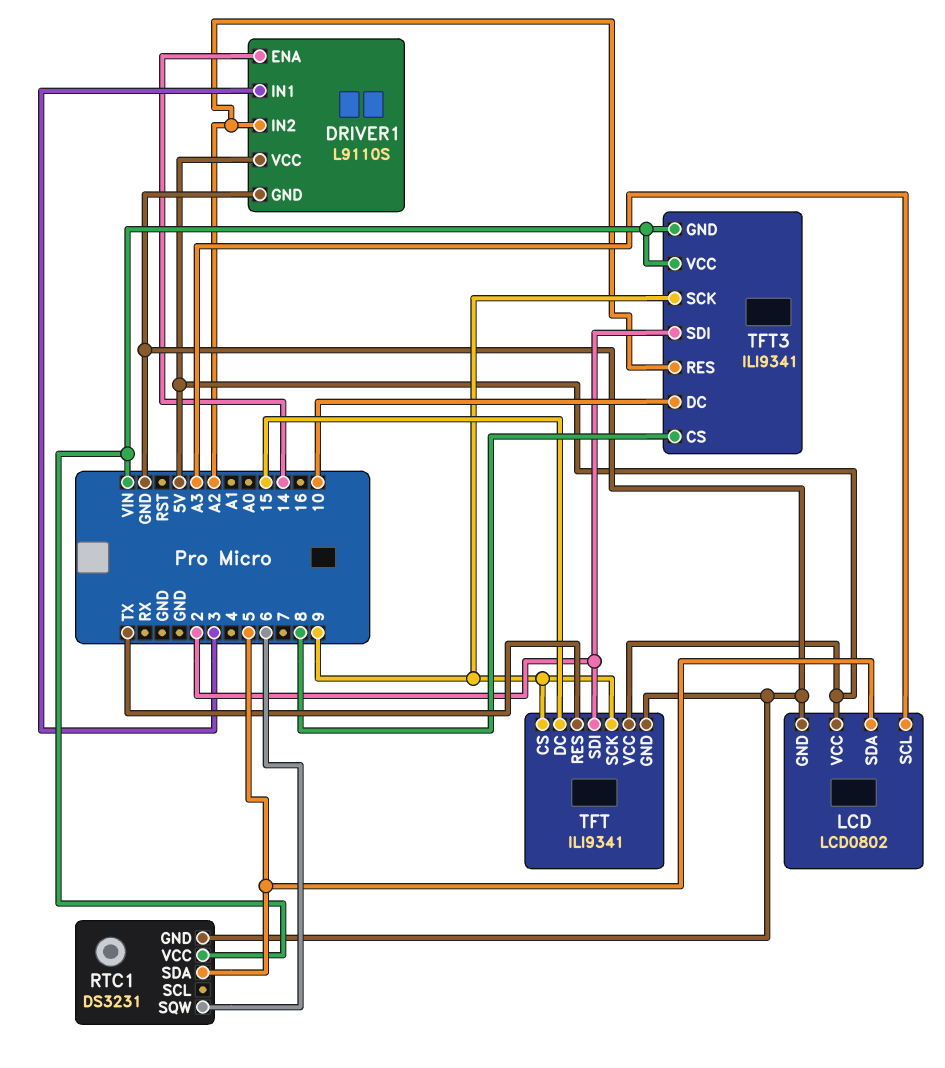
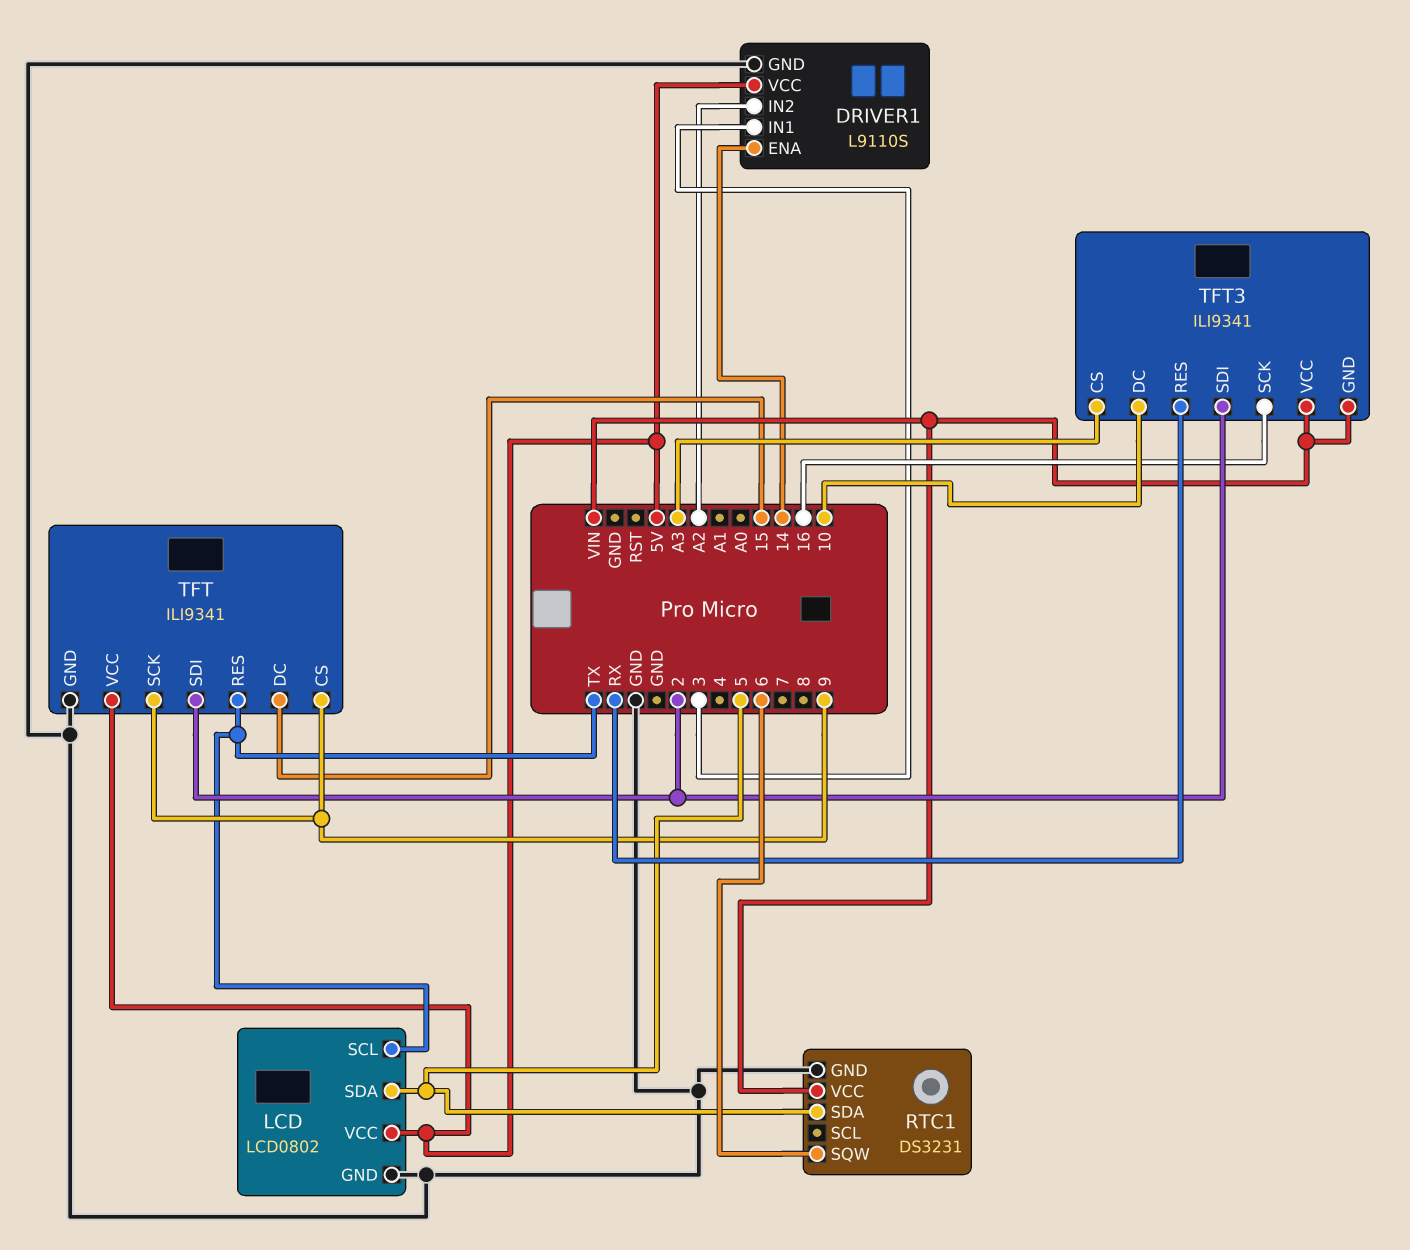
LCD pin SCL: A3 -> TX
TFT3 pin CS: 8 -> A3
TFT3 pin RES: A2 -> RX
TFT3 pin SCK: 9 -> 16

